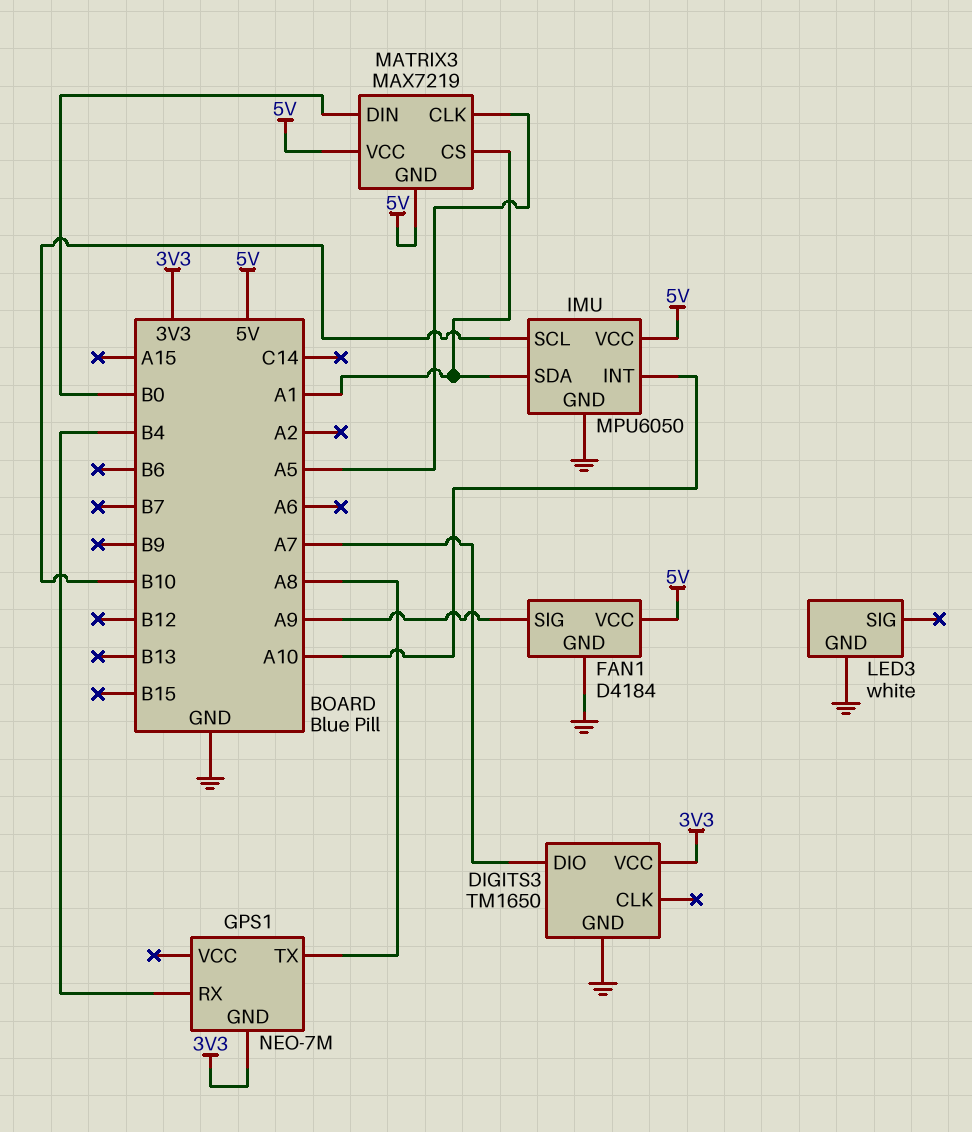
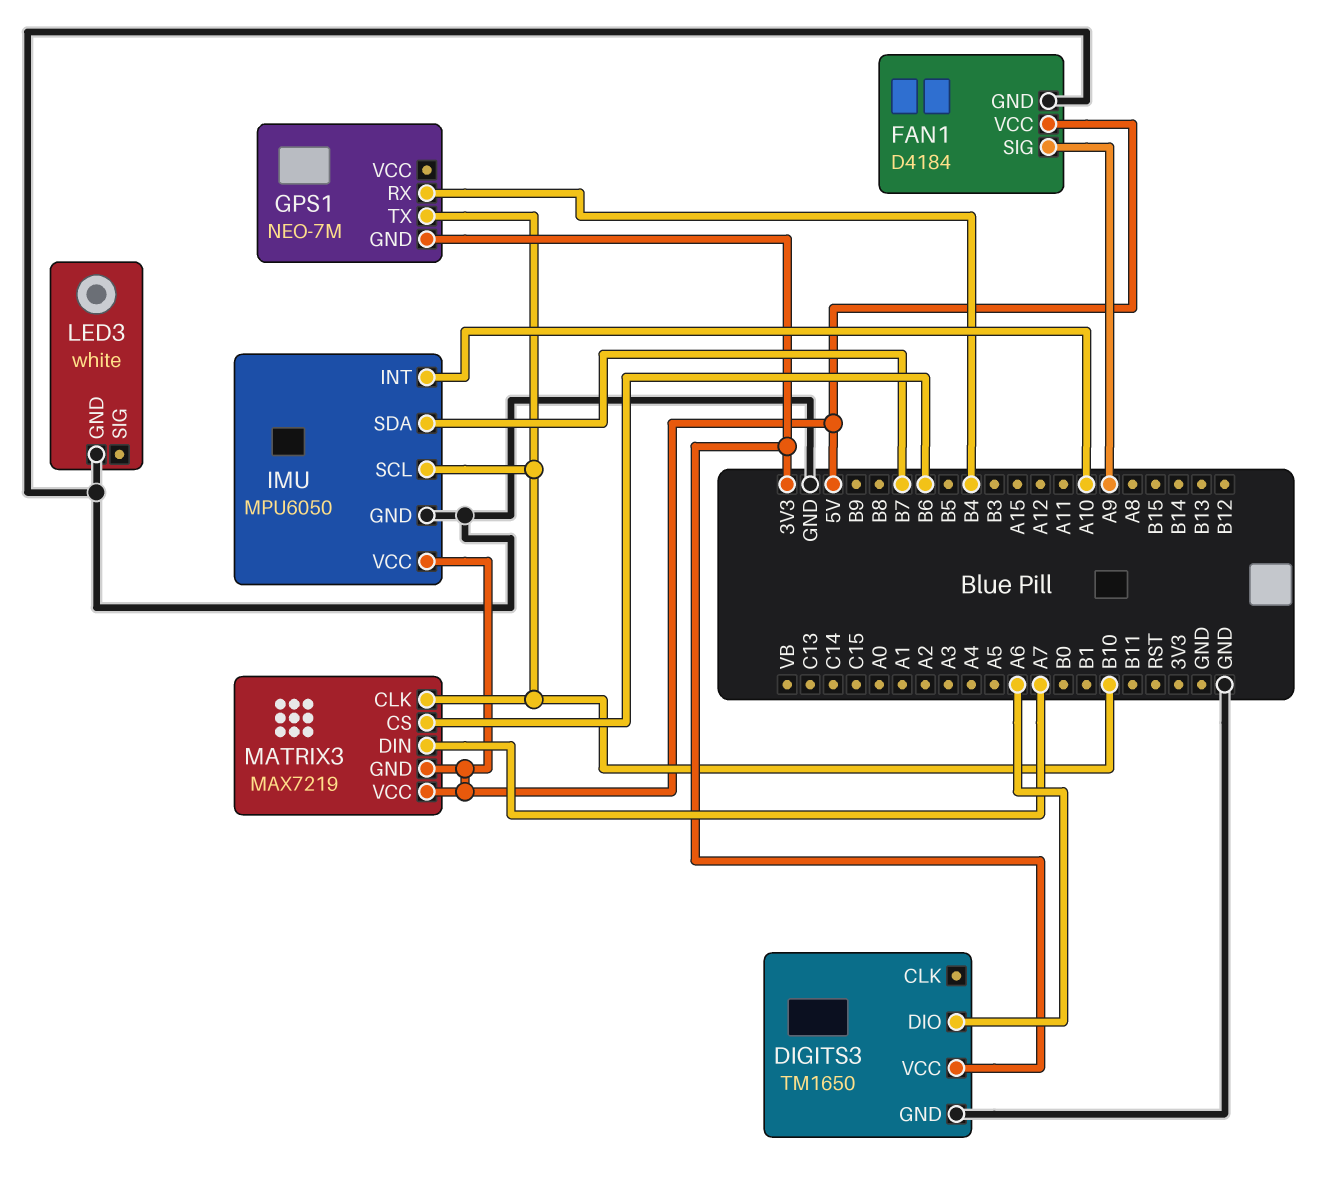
DIGITS3 pin DIO: A7 -> A6
GPS1 pin TX: A8 -> B10
IMU pin SDA: A1 -> B7
MATRIX3 pin CLK: A5 -> B10
MATRIX3 pin CS: A1 -> B6
MATRIX3 pin DIN: B0 -> A7

